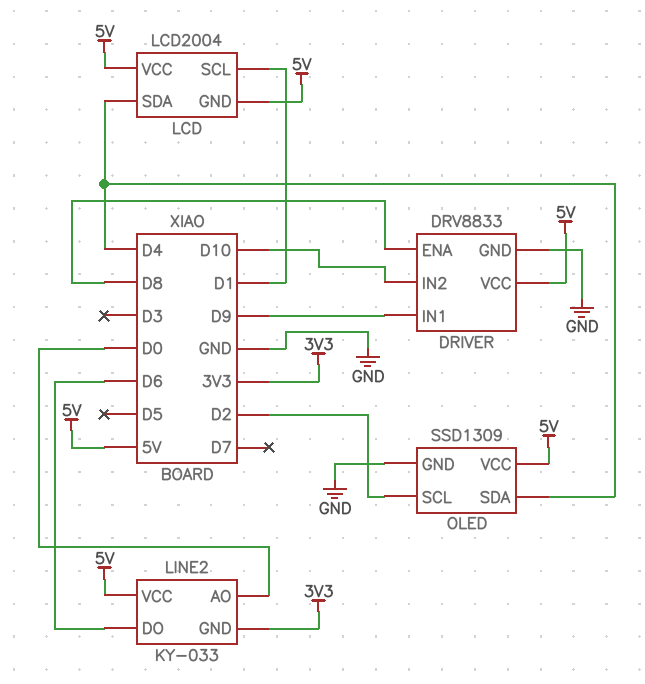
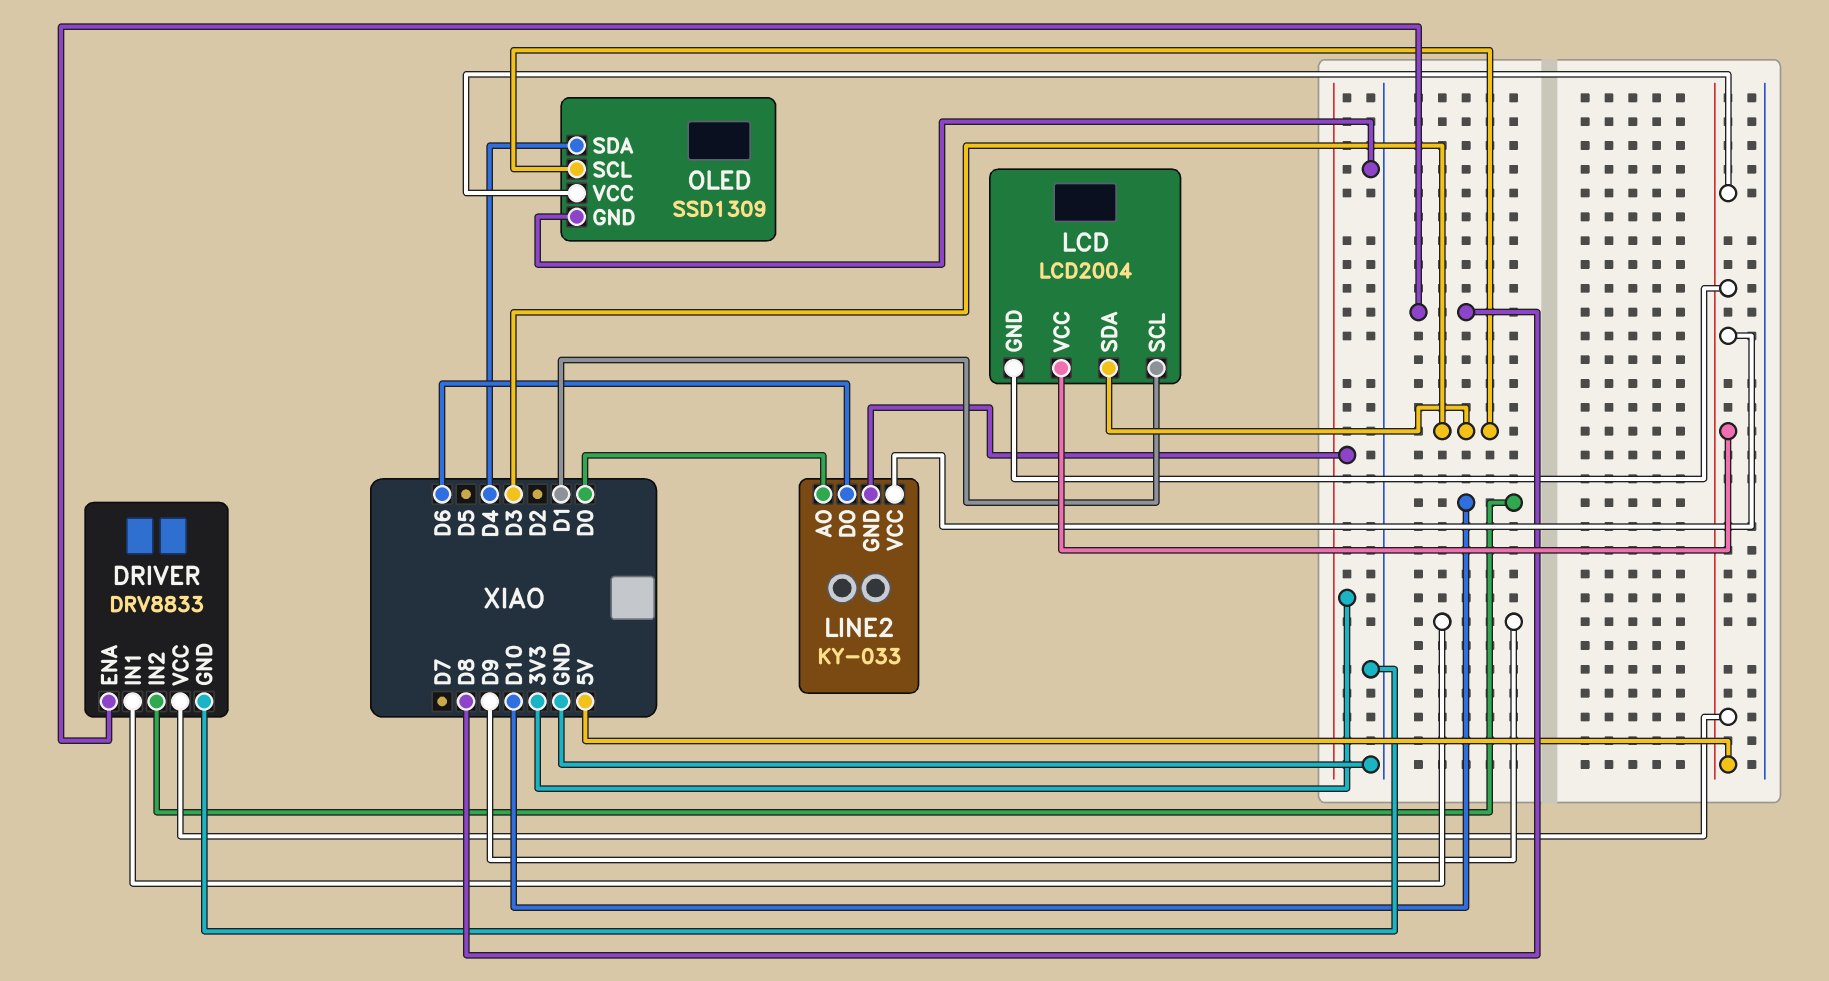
LCD pin SDA: D4 -> D3
OLED pin SCL: D2 -> D3

